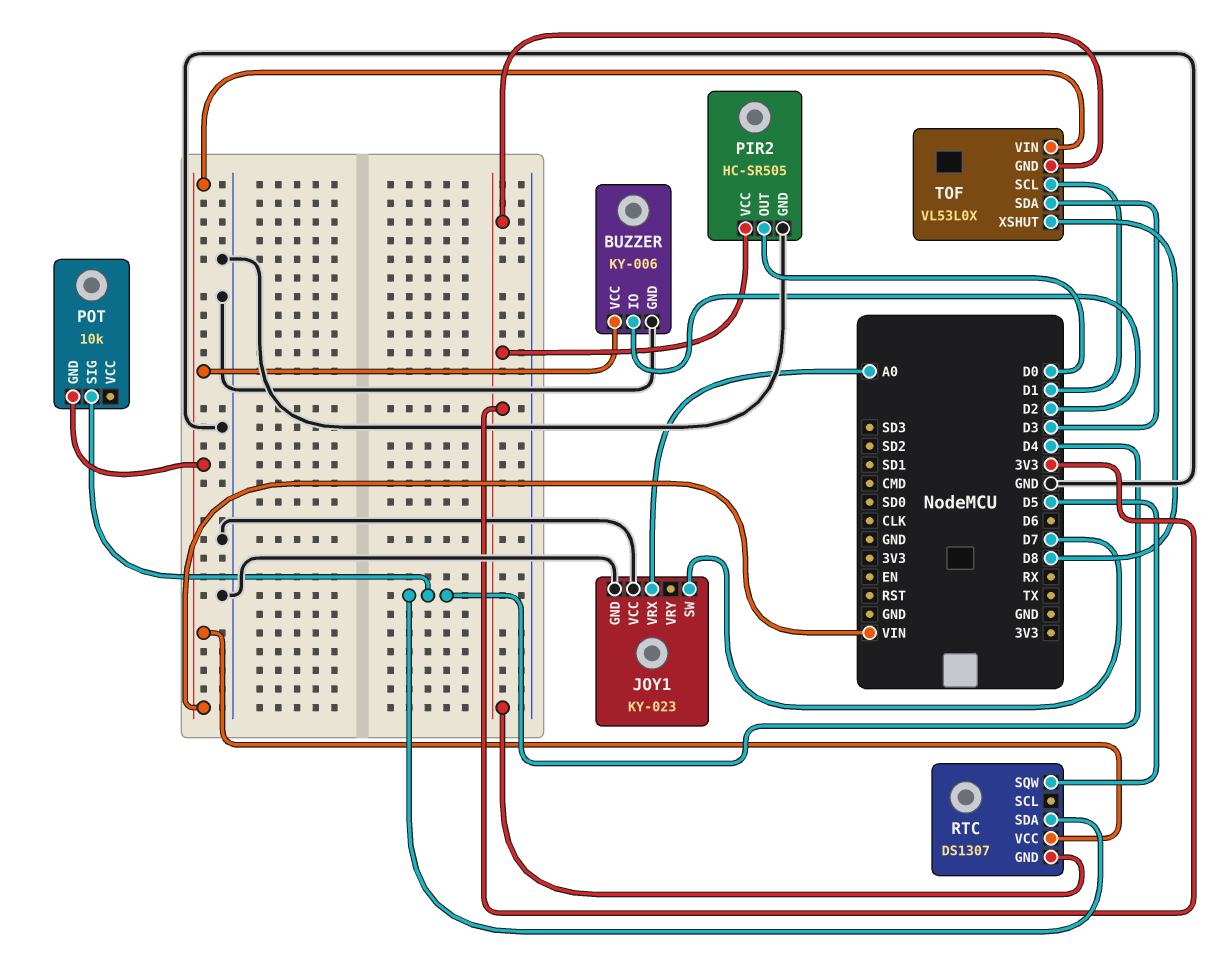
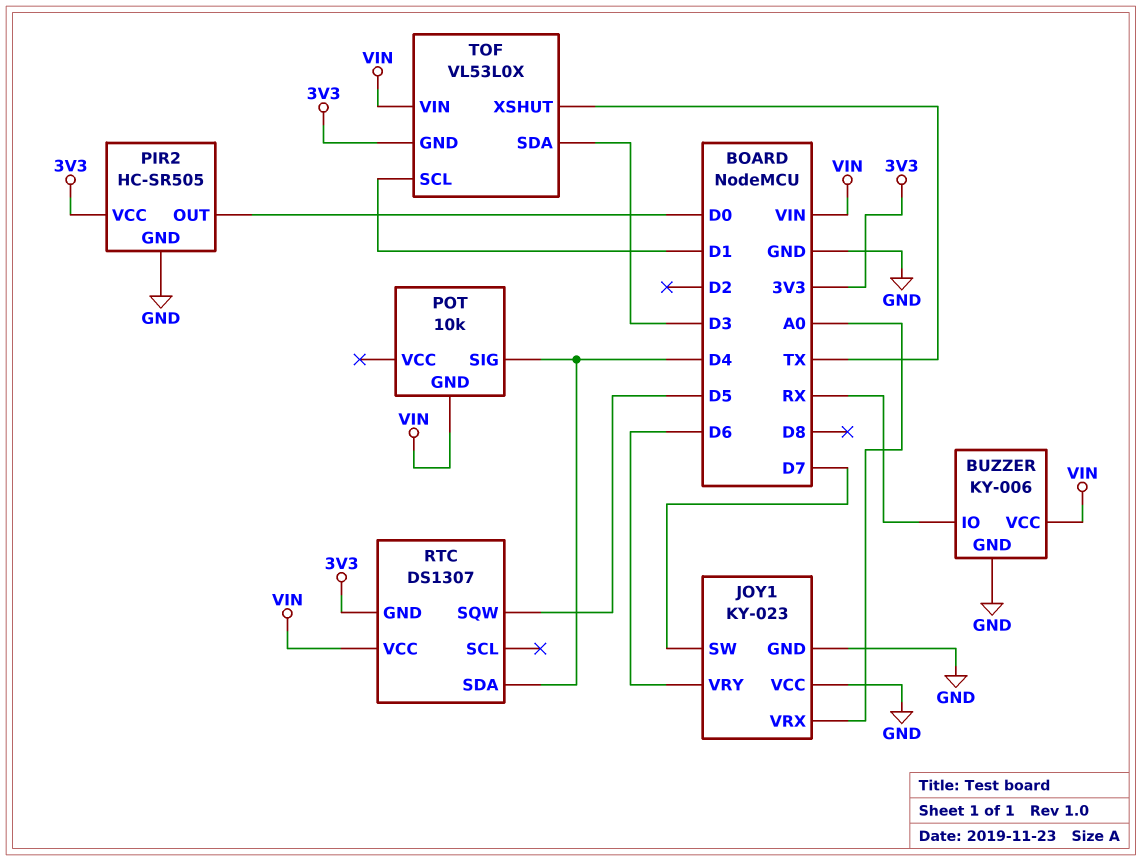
BUZZER pin IO: D2 -> RX
JOY1 pin VRY: none -> D6
TOF pin XSHUT: D8 -> TX

